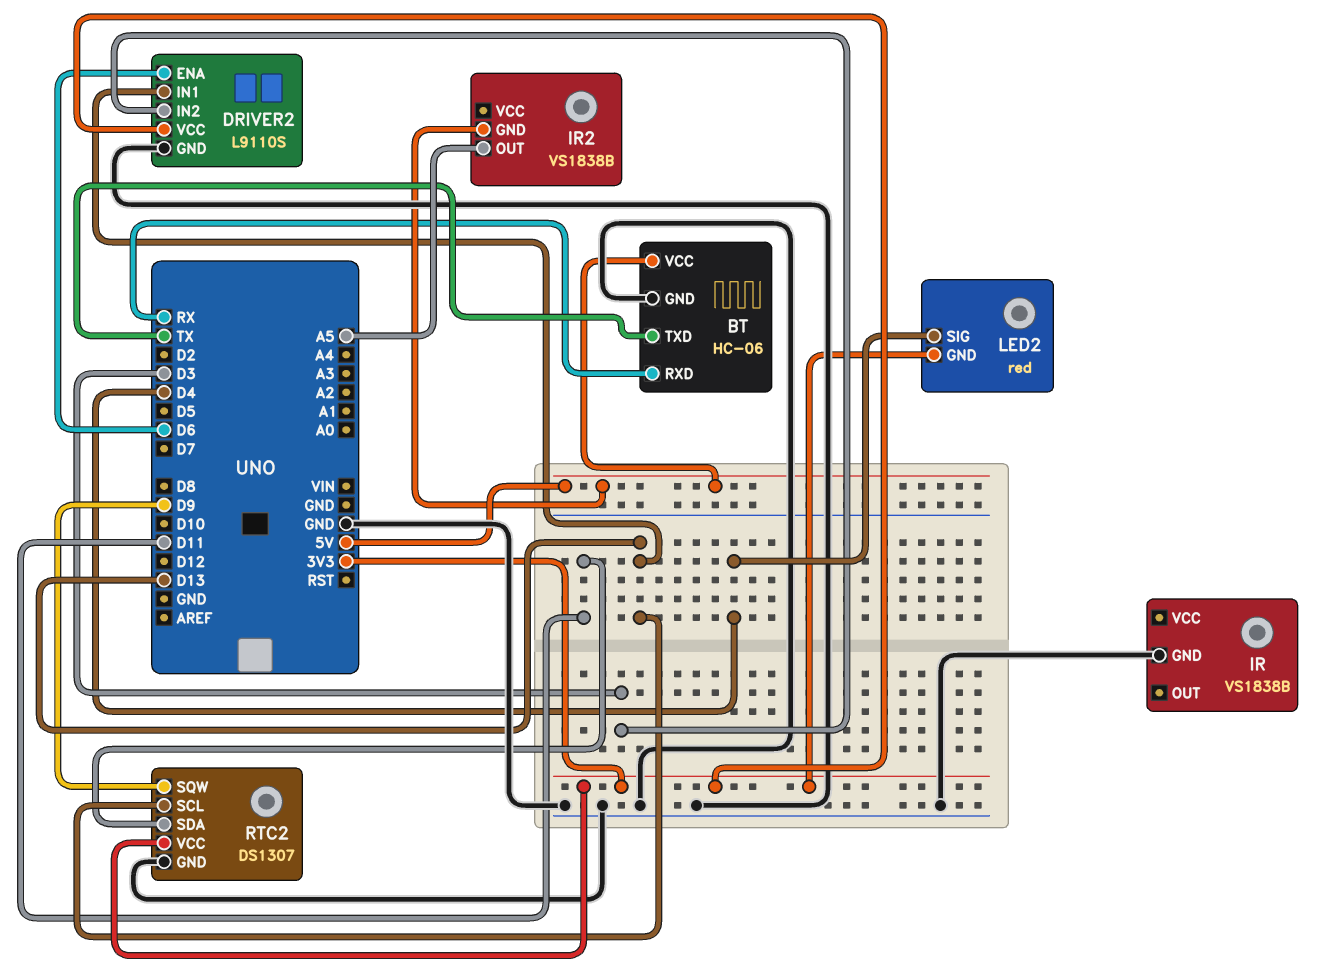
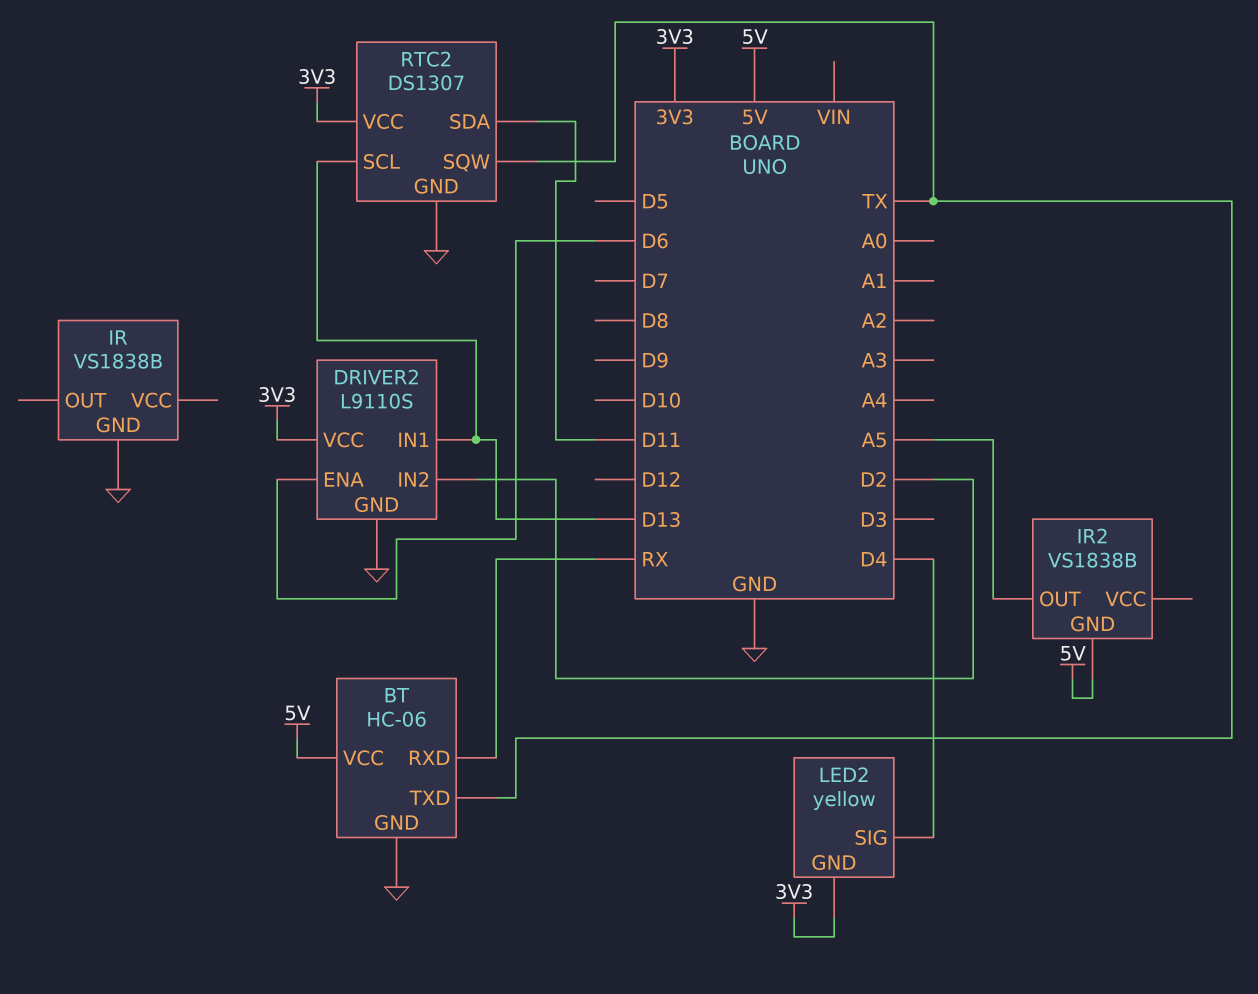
DRIVER2 pin IN2: D3 -> D2
LED2: red -> yellow
RTC2 pin SQW: D9 -> TX

